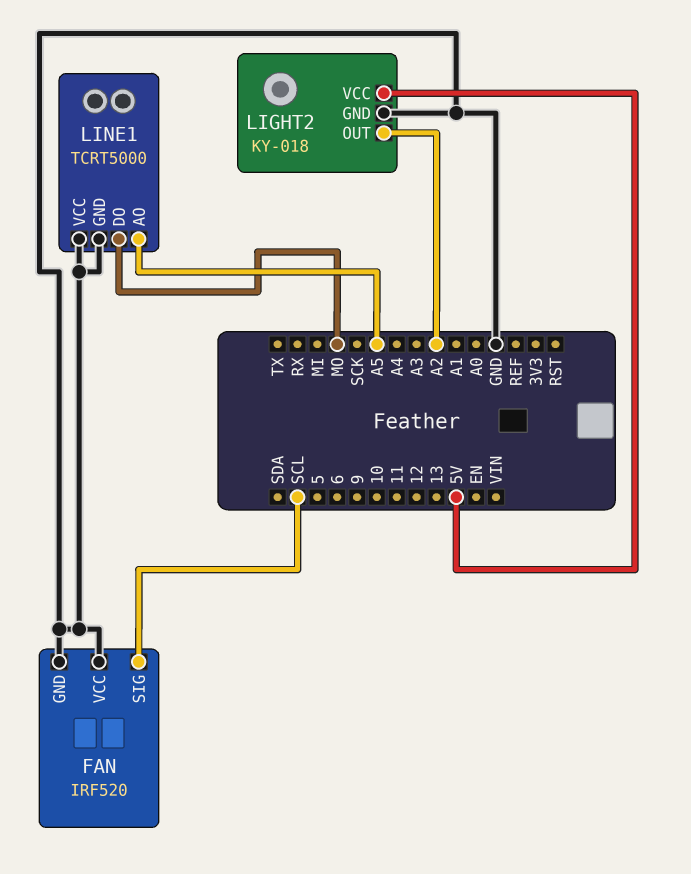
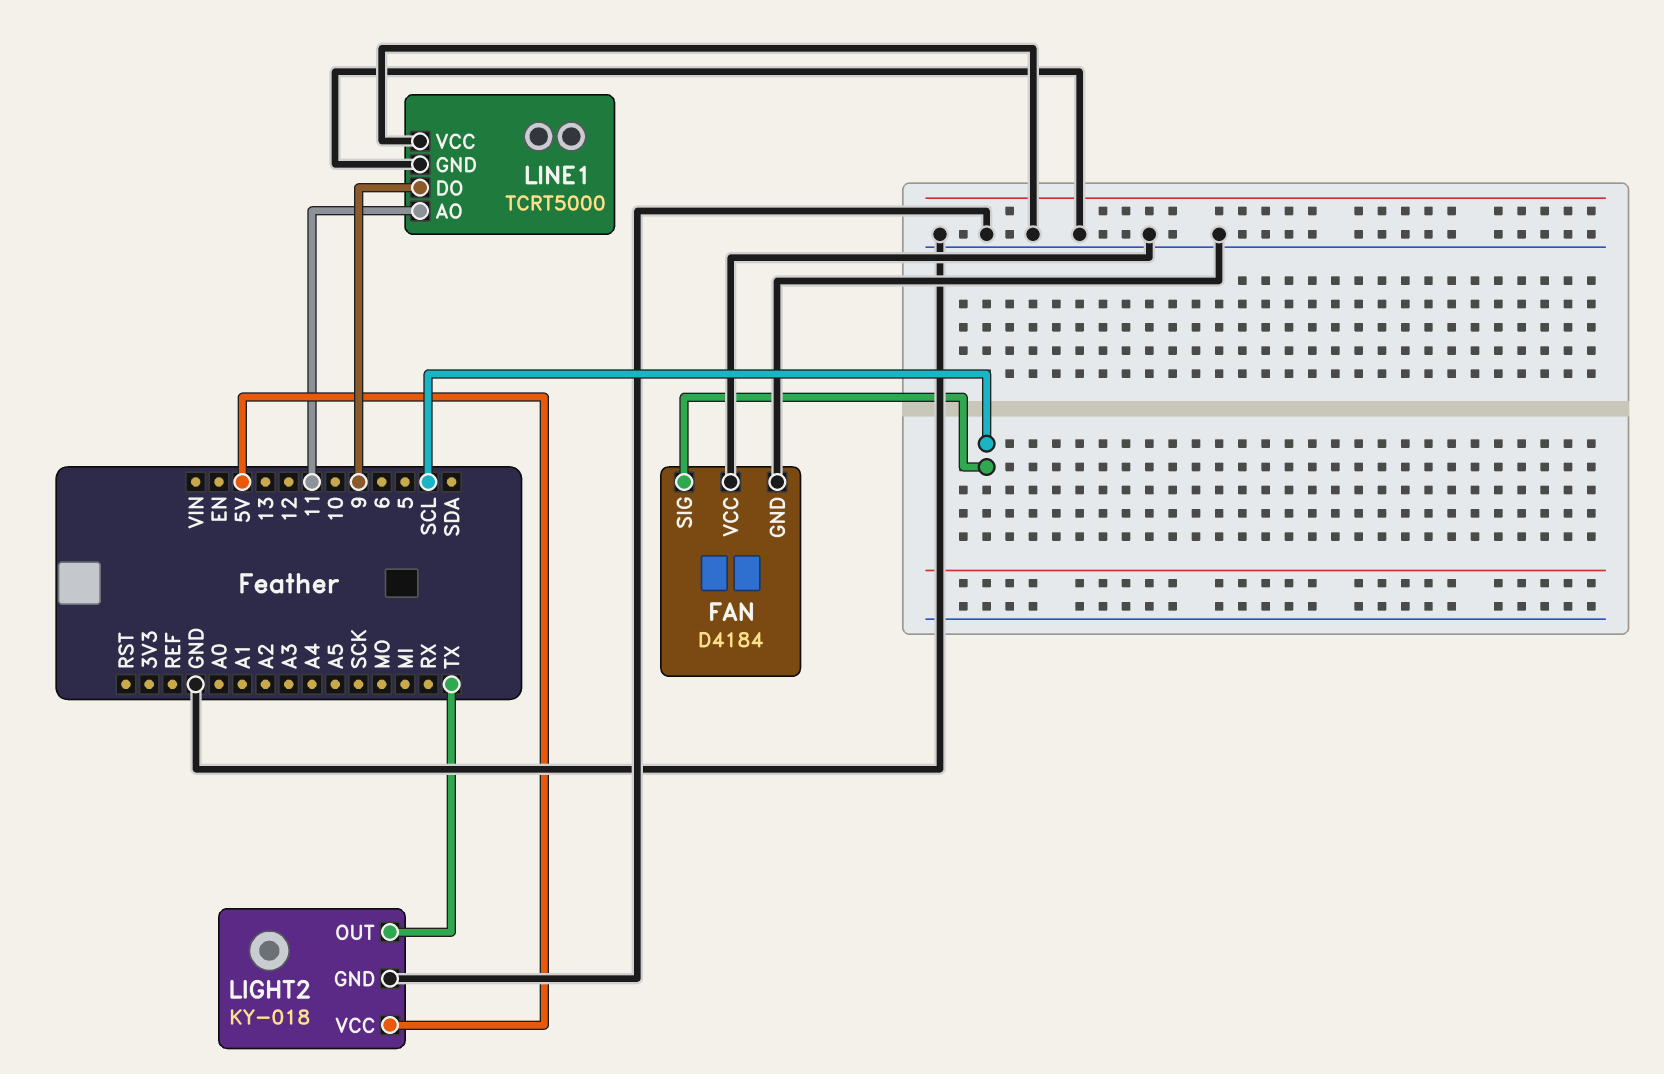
FAN: IRF520 -> D4184
LIGHT2 pin OUT: A2 -> TX
LINE1 pin AO: A5 -> 11
LINE1 pin DO: MO -> 9

